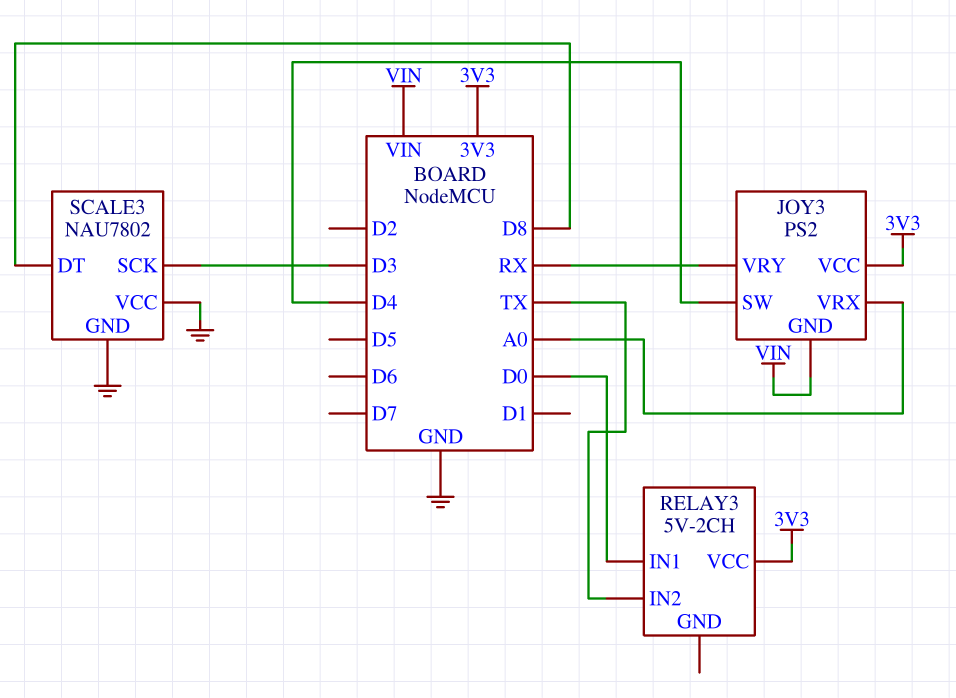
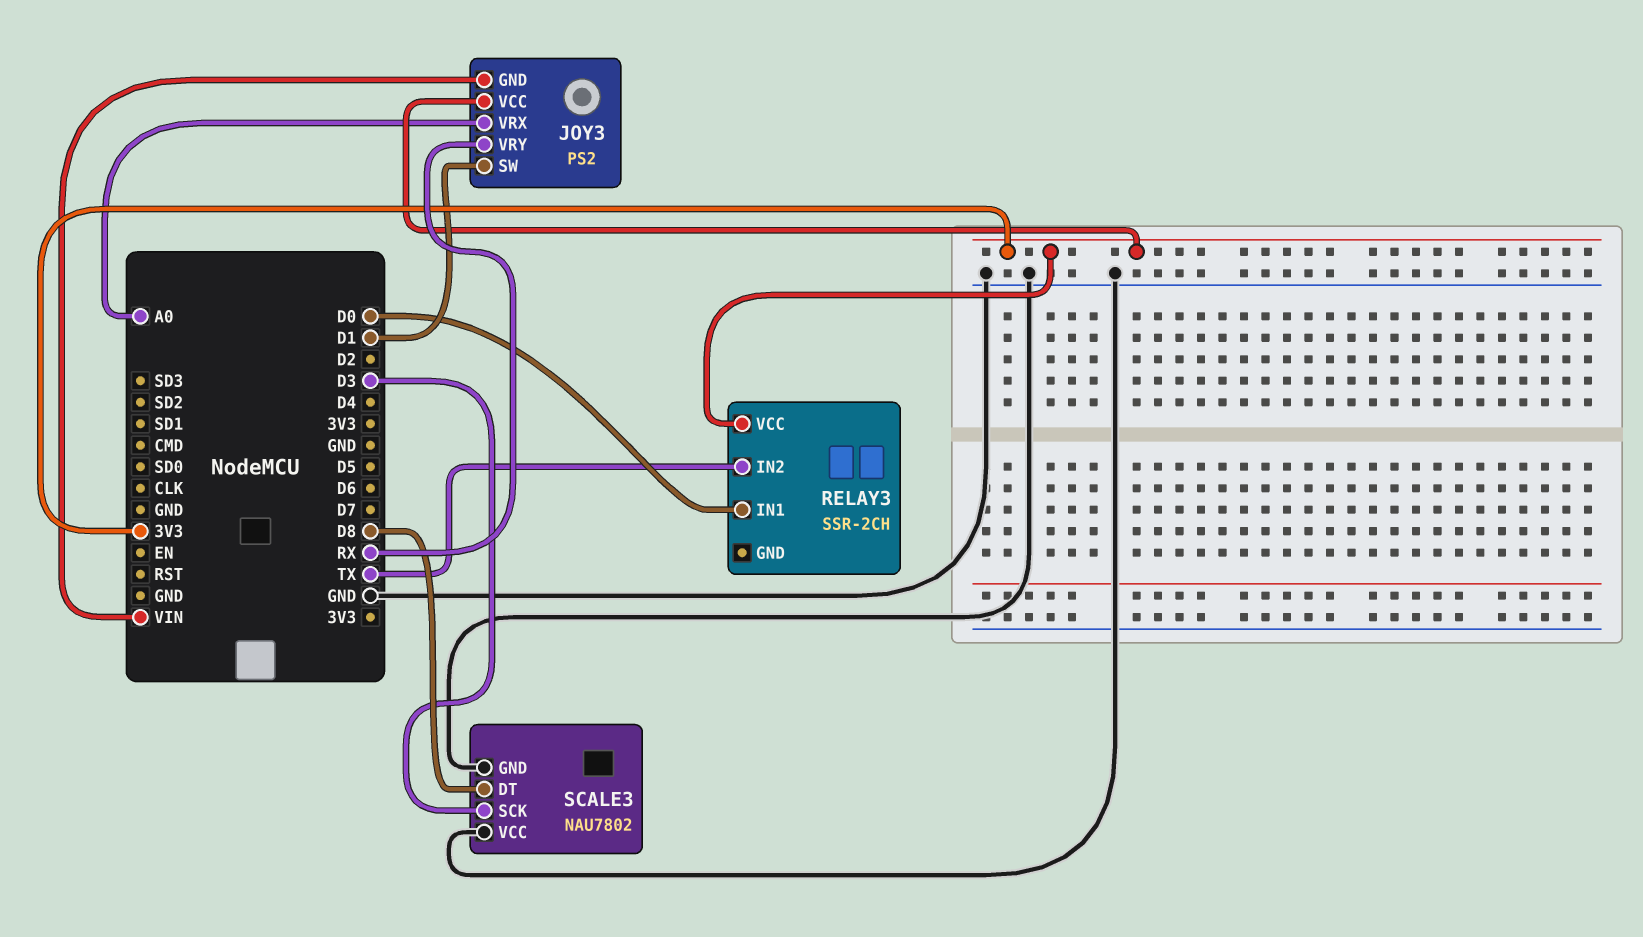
JOY3 pin SW: D4 -> D1
RELAY3: 5V-2CH -> SSR-2CH

